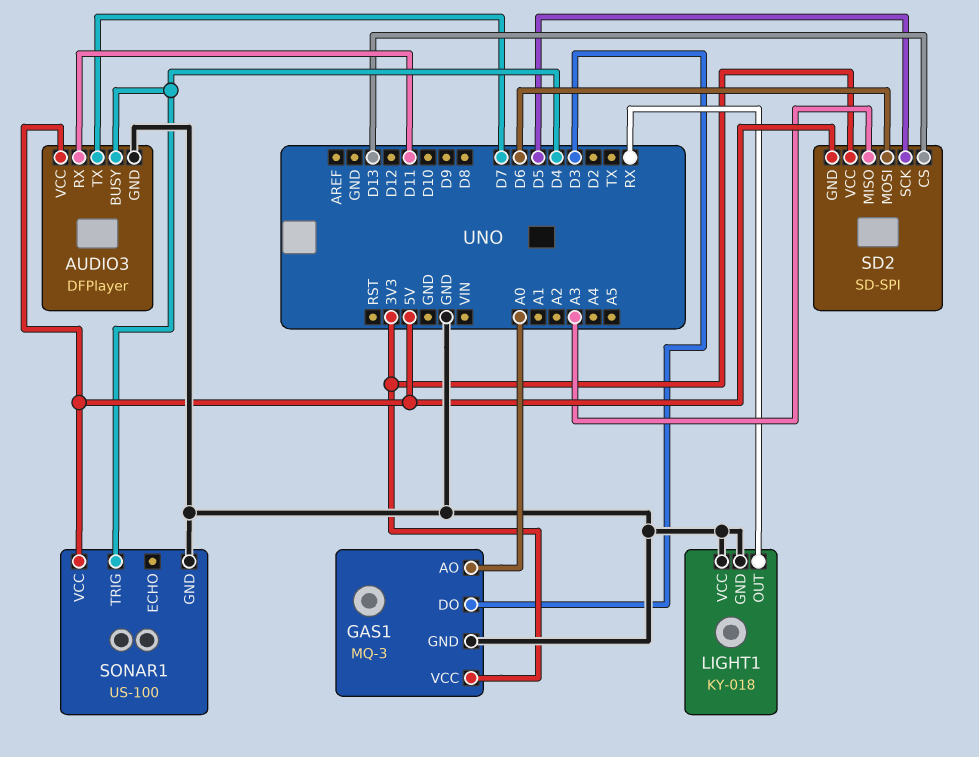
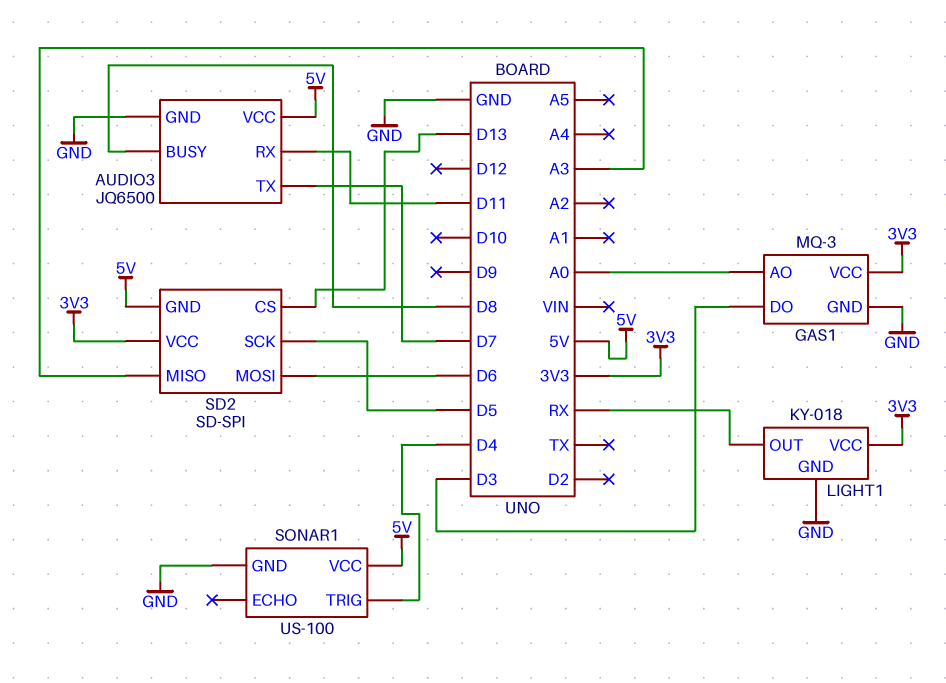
AUDIO3: DFPlayer -> JQ6500
AUDIO3 pin BUSY: D4 -> D8
LIGHT1 pin VCC: GND -> 3V3

